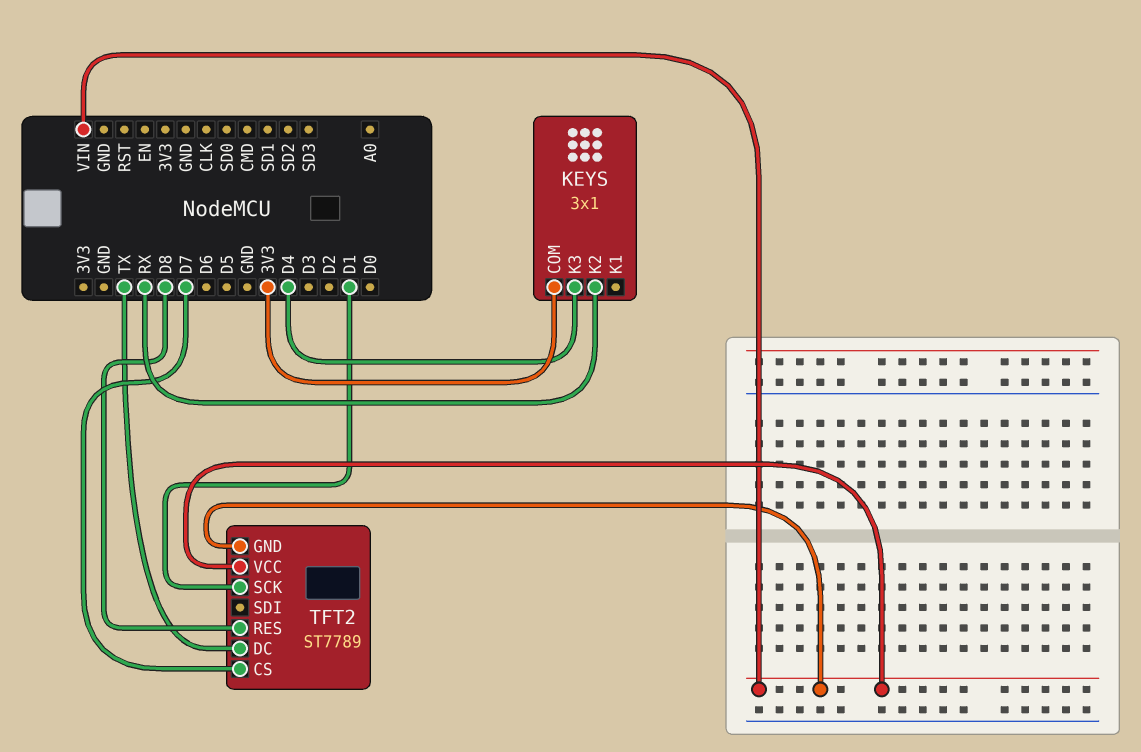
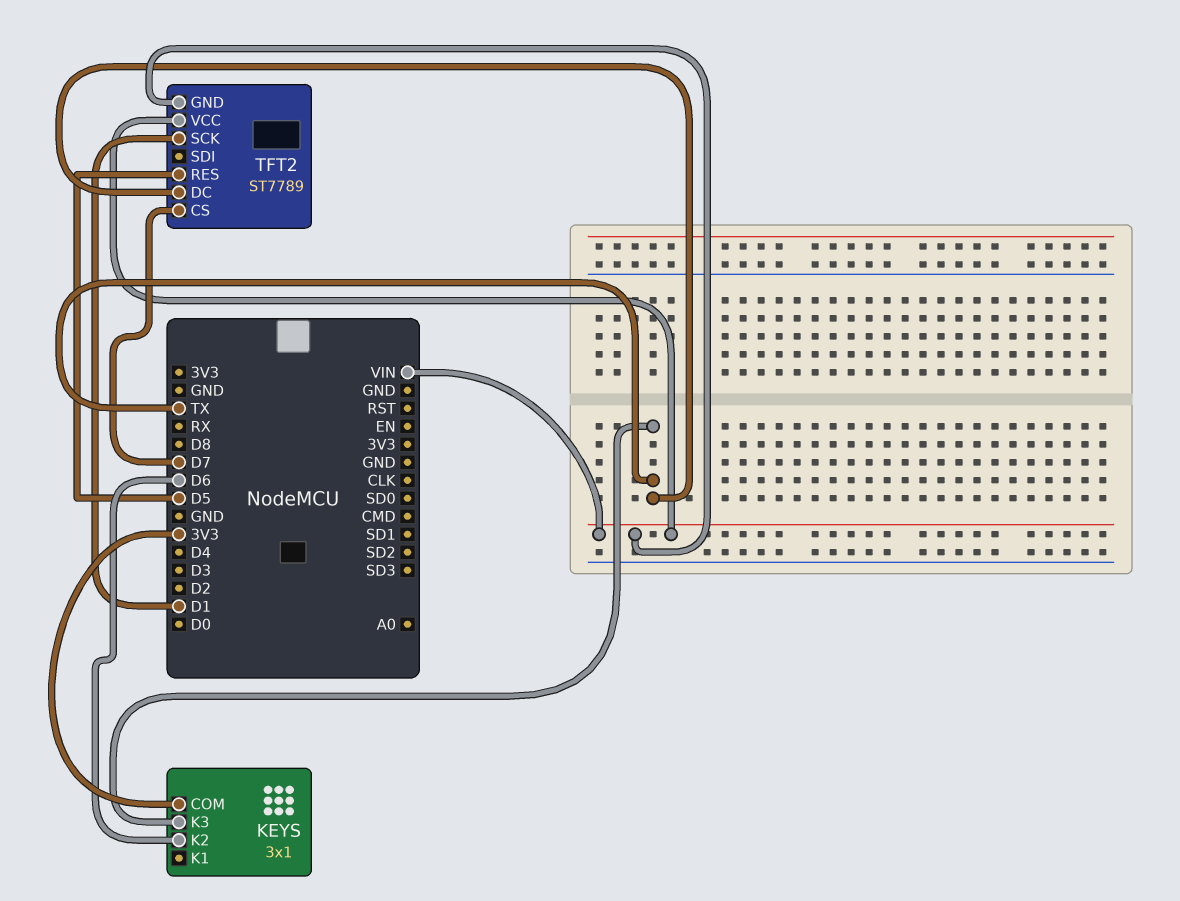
KEYS pin K2: RX -> D6
KEYS pin K3: D4 -> TX
TFT2 pin RES: D8 -> D5

